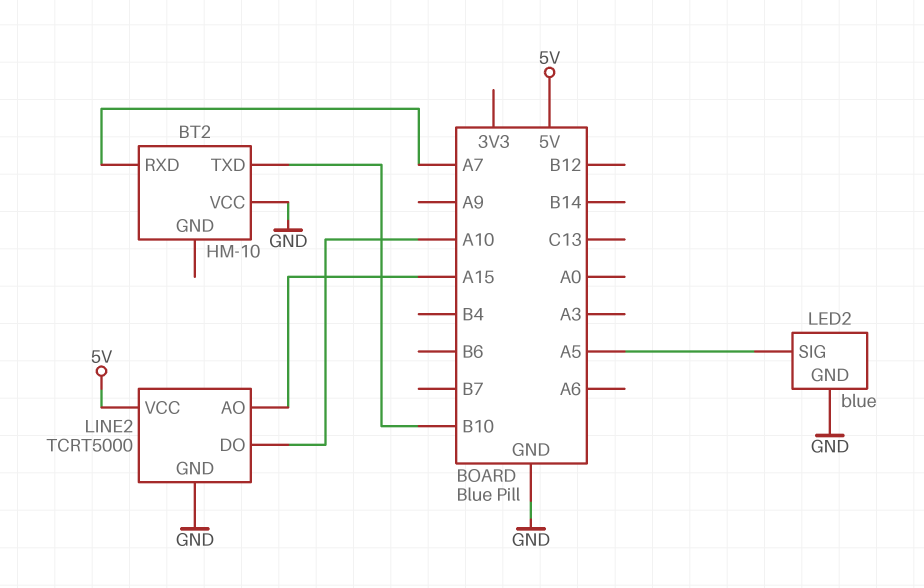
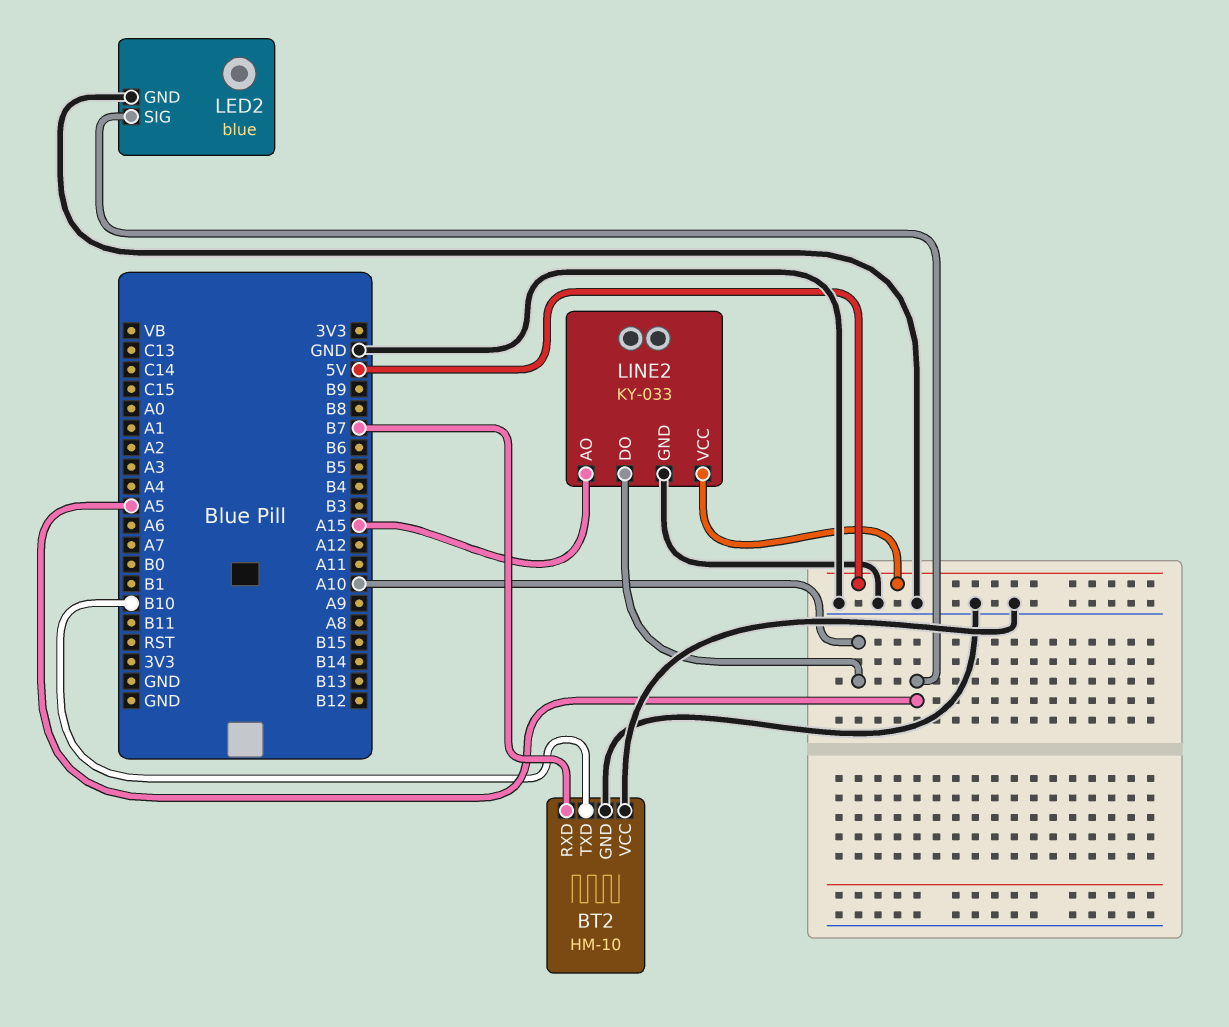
BT2 pin GND: none -> GND
BT2 pin RXD: A7 -> B7
LINE2: TCRT5000 -> KY-033

